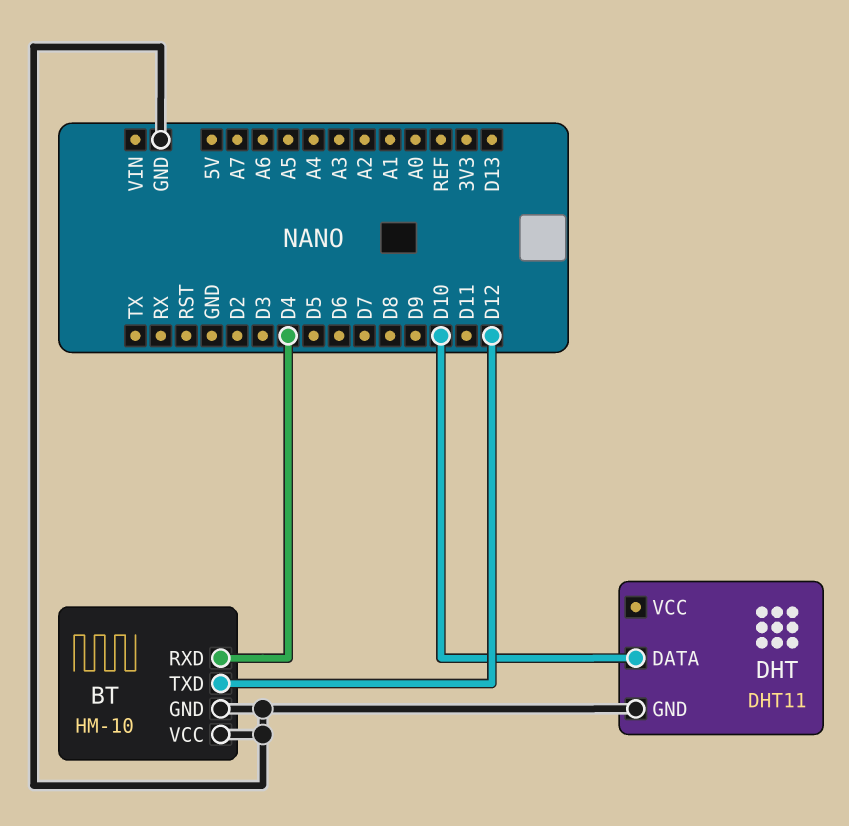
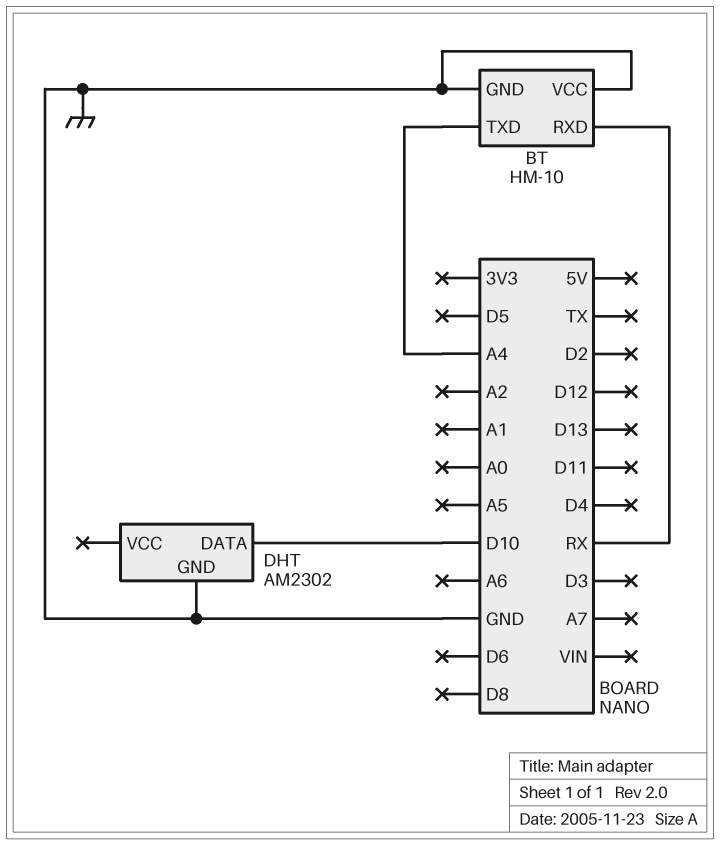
BT pin RXD: D4 -> RX
BT pin TXD: D12 -> A4
DHT: DHT11 -> AM2302

